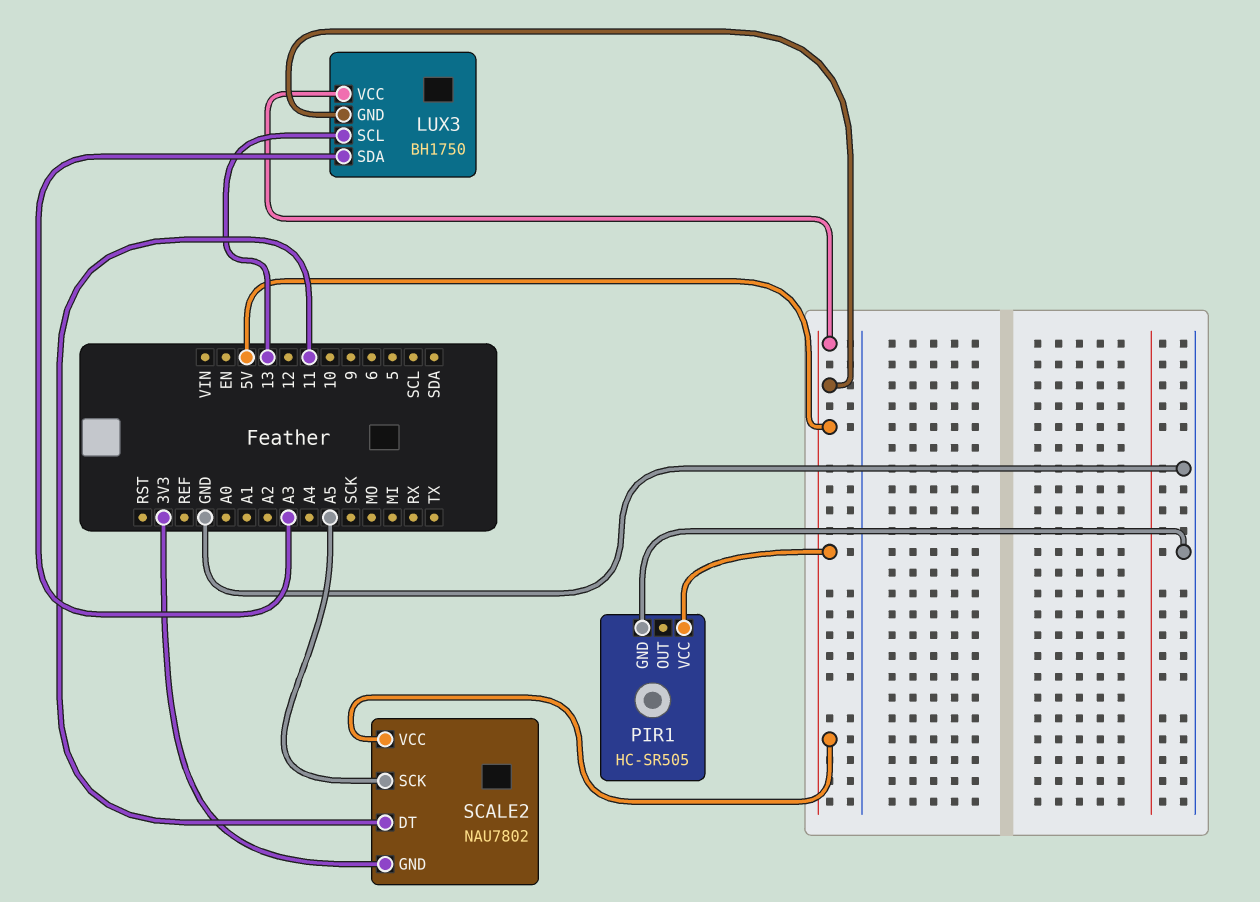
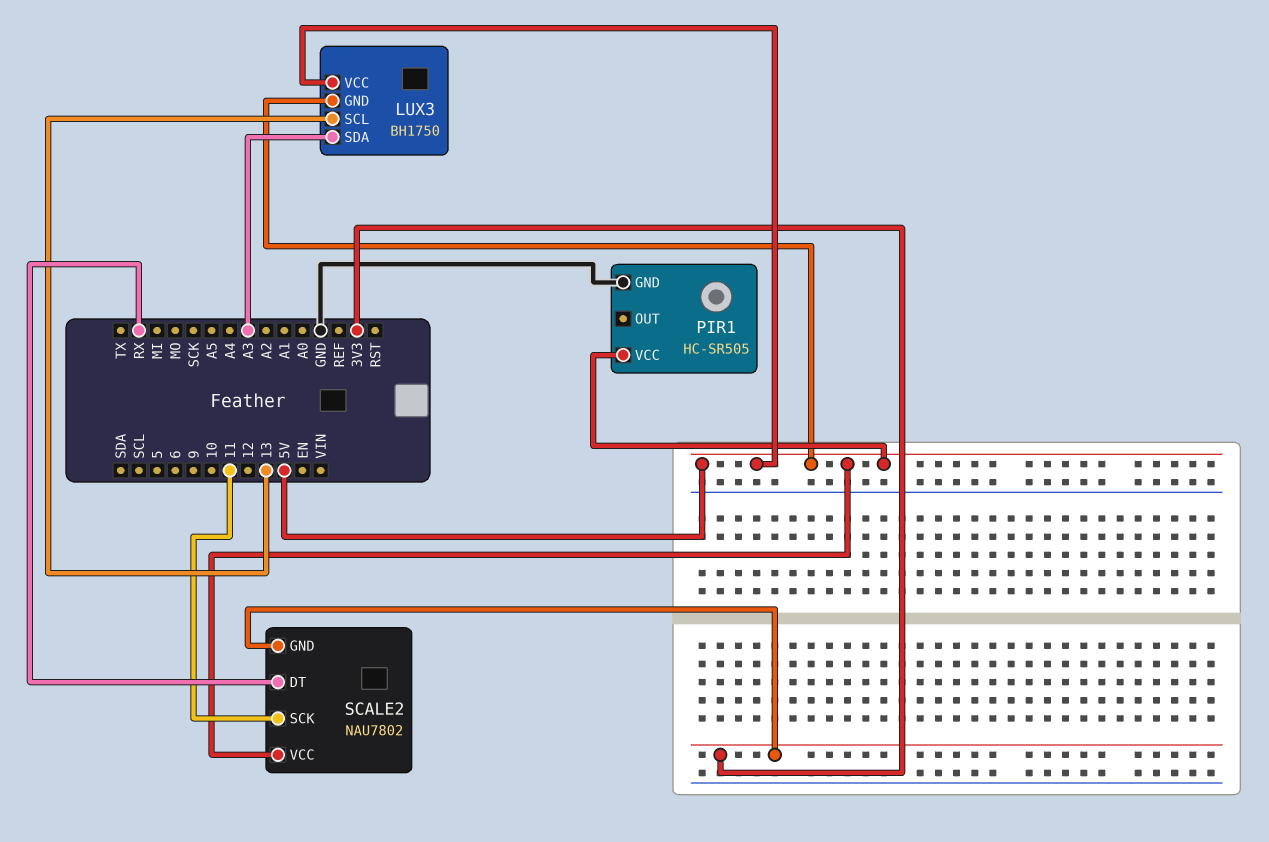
SCALE2 pin DT: 11 -> RX
SCALE2 pin SCK: A5 -> 11

